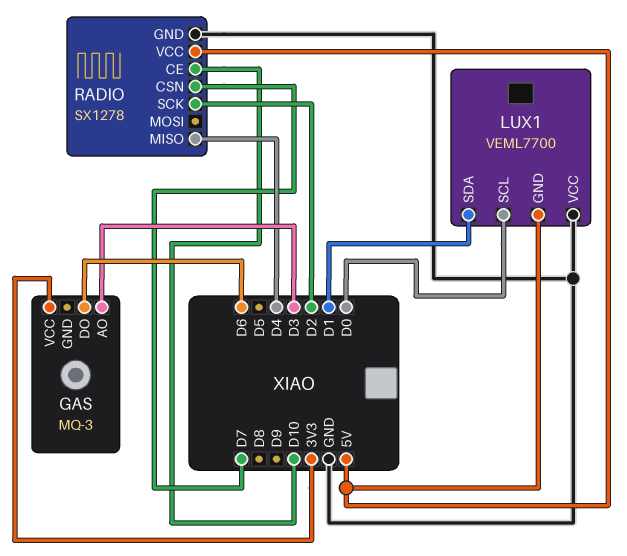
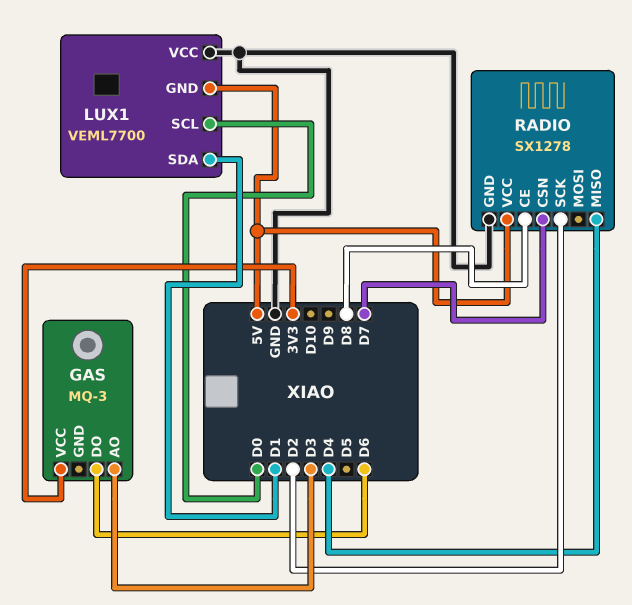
RADIO pin CE: D10 -> D8

